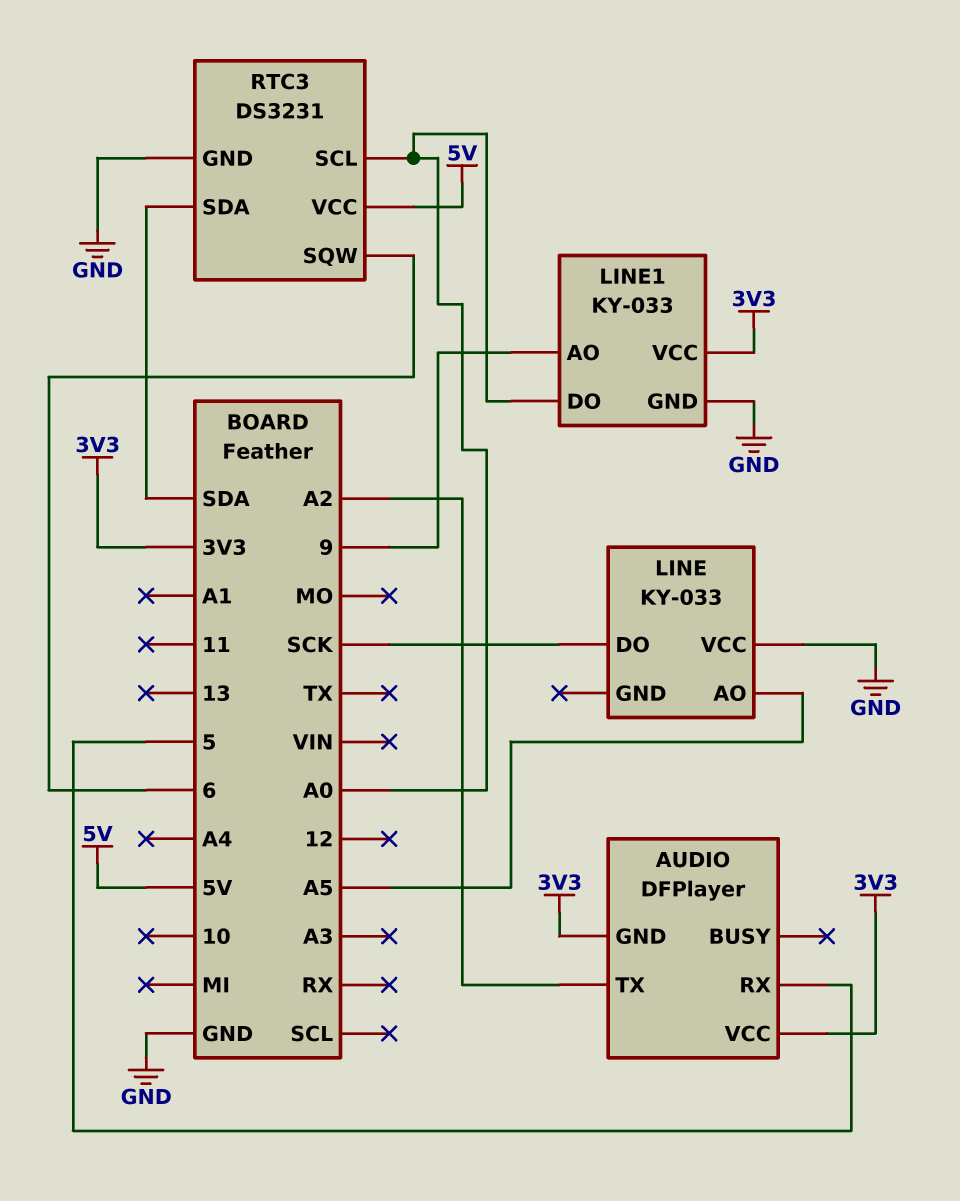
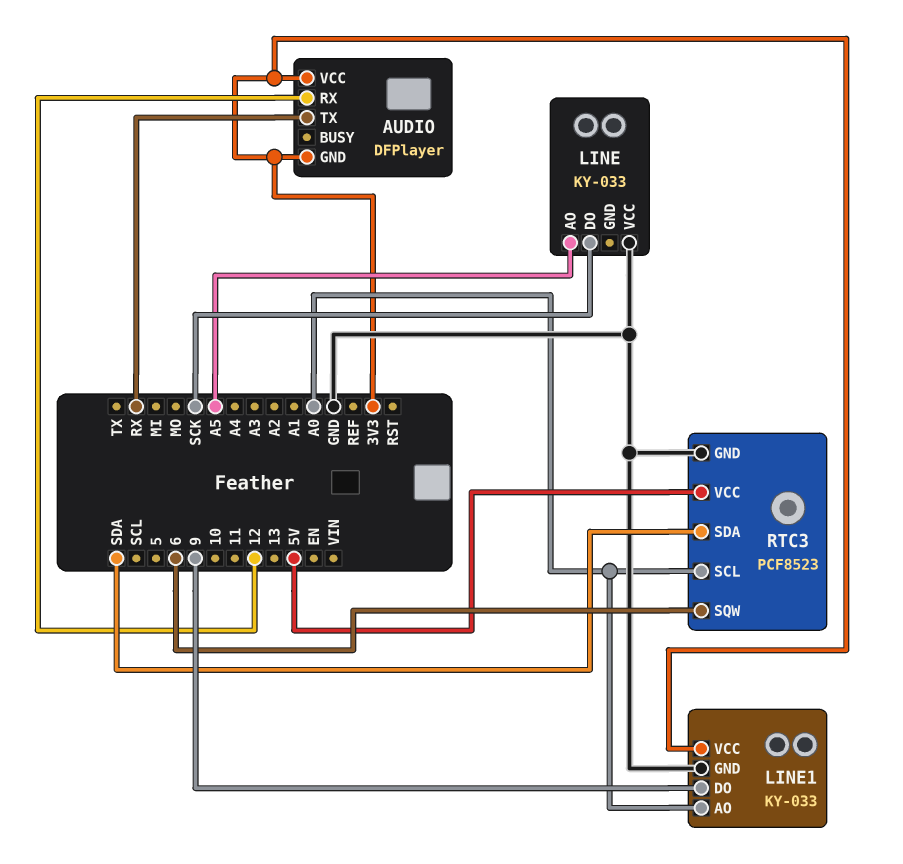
AUDIO pin RX: 5 -> 12
AUDIO pin TX: A2 -> RX
LINE1 pin AO: 9 -> A0
LINE1 pin DO: A0 -> 9
RTC3: DS3231 -> PCF8523

